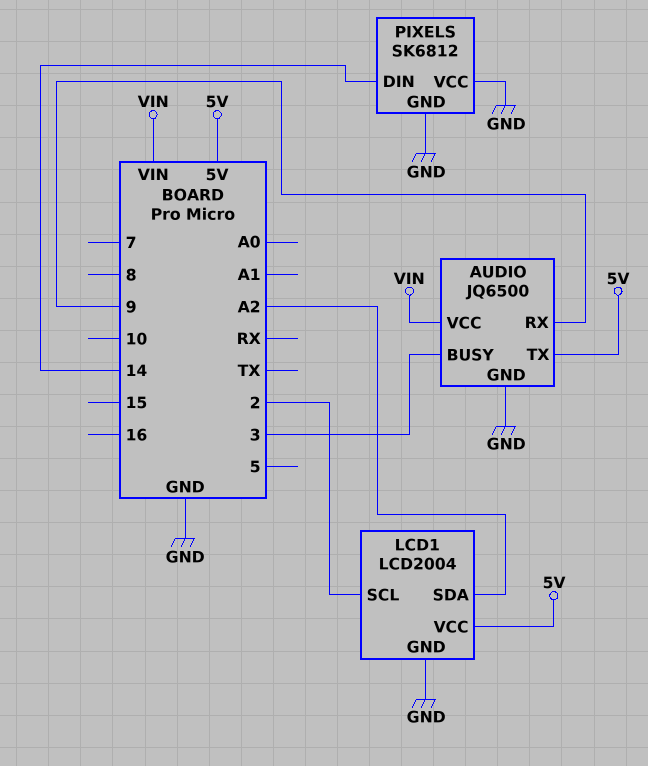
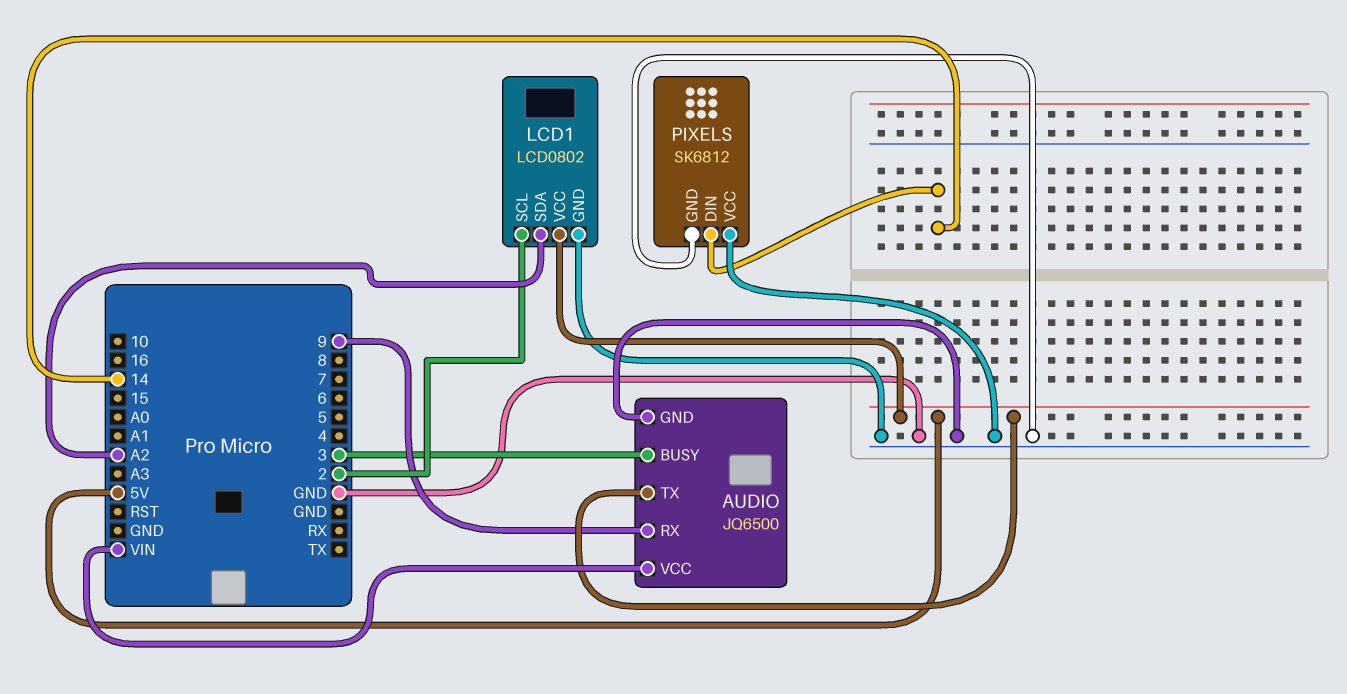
LCD1: LCD2004 -> LCD0802

